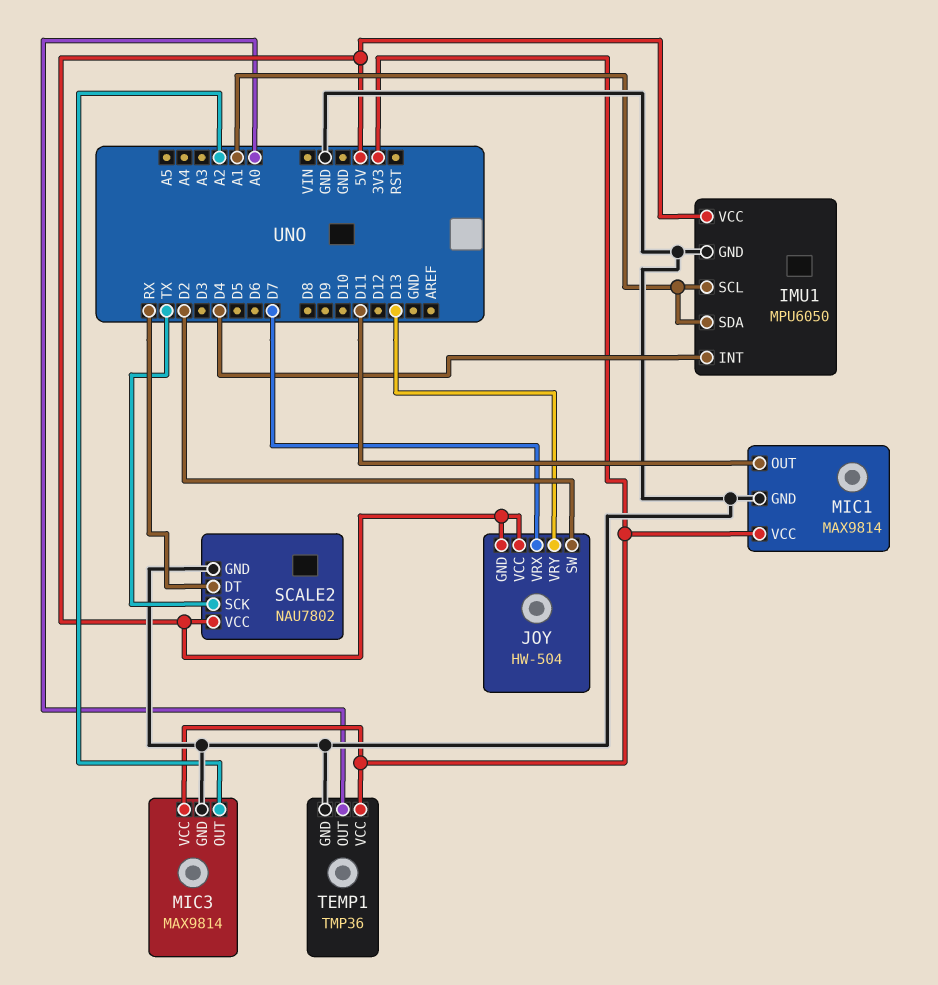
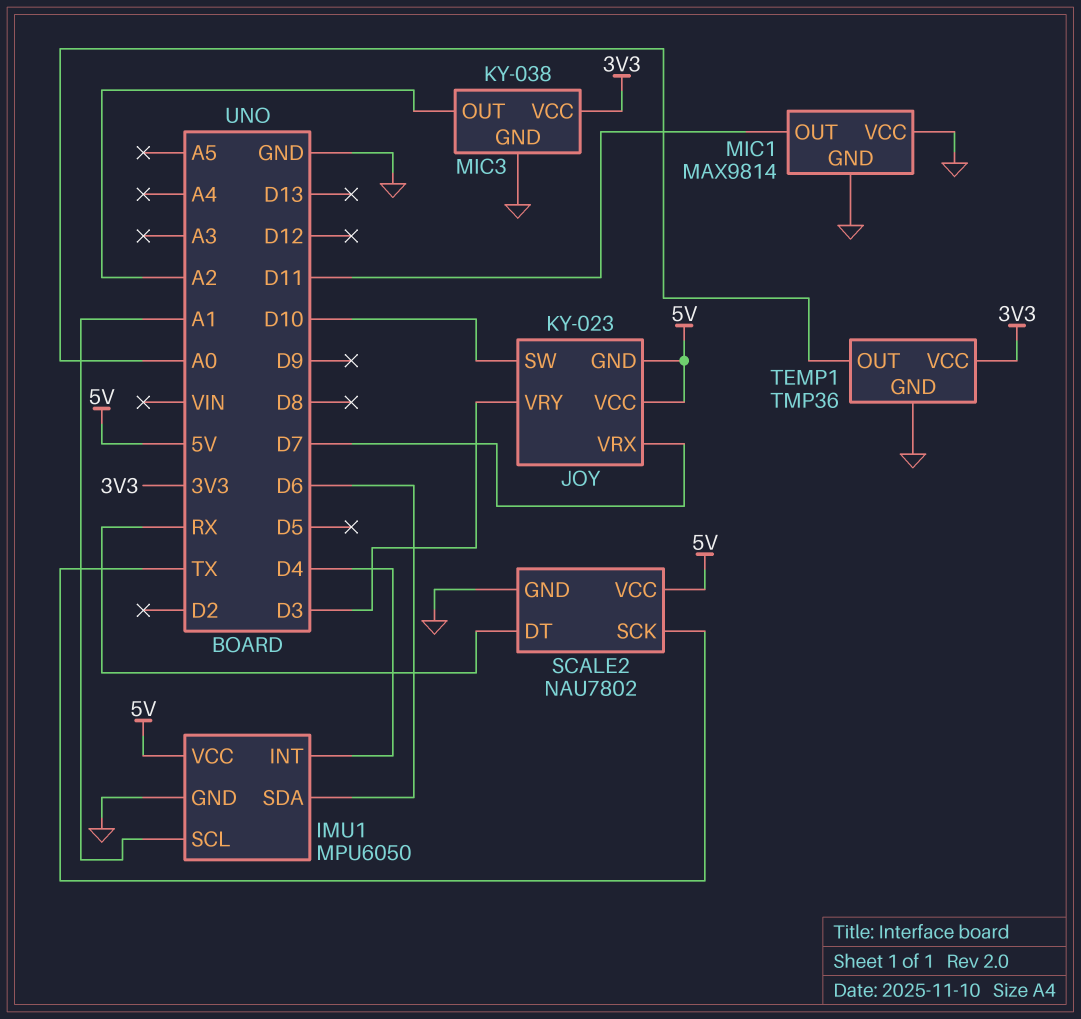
IMU1 pin SDA: A1 -> D6
JOY: HW-504 -> KY-023
JOY pin SW: D2 -> D10
JOY pin VRY: D13 -> D3
MIC1 pin VCC: 3V3 -> GND
MIC3: MAX9814 -> KY-038

